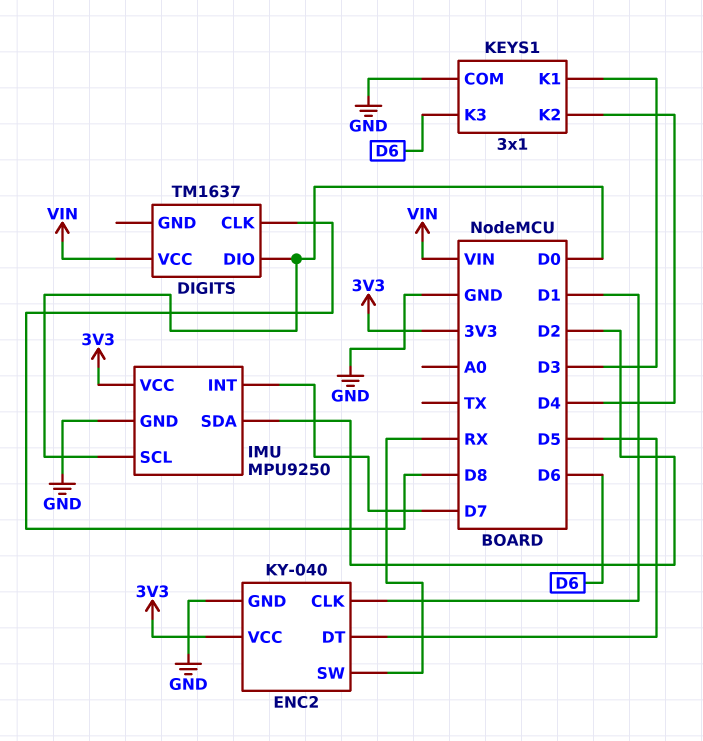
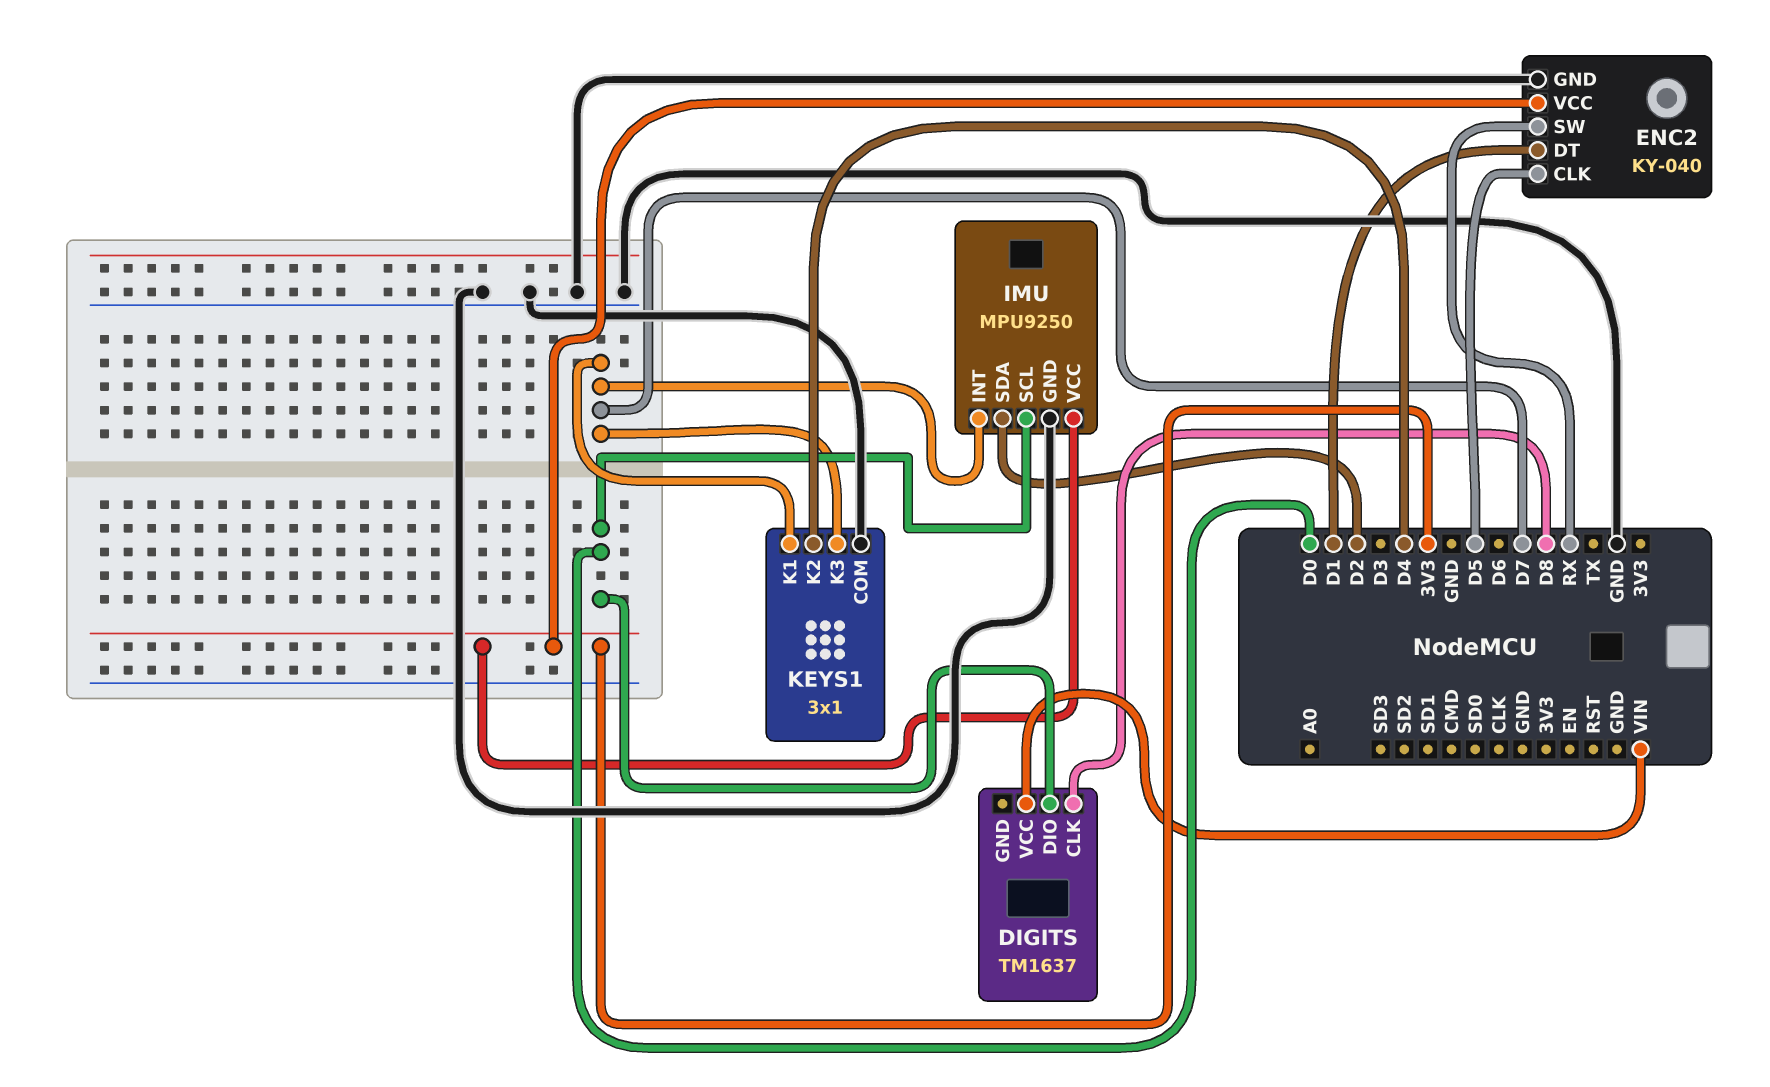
ENC2 pin CLK: D1 -> D5
ENC2 pin DT: D5 -> D1
KEYS1 pin K1: D3 -> D7
KEYS1 pin K3: D6 -> D7

